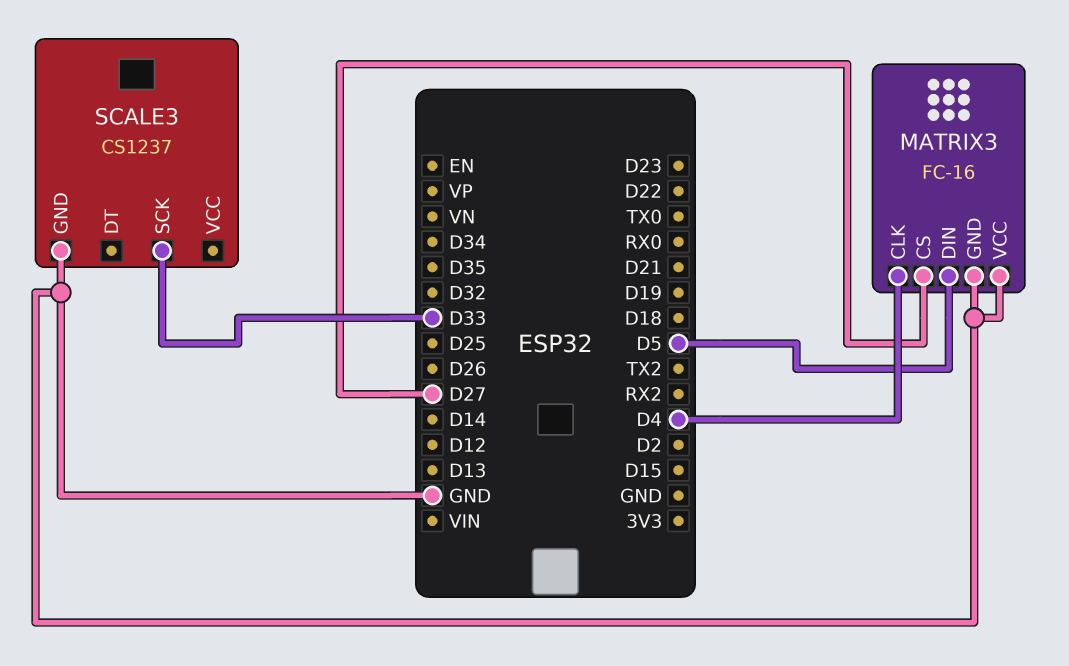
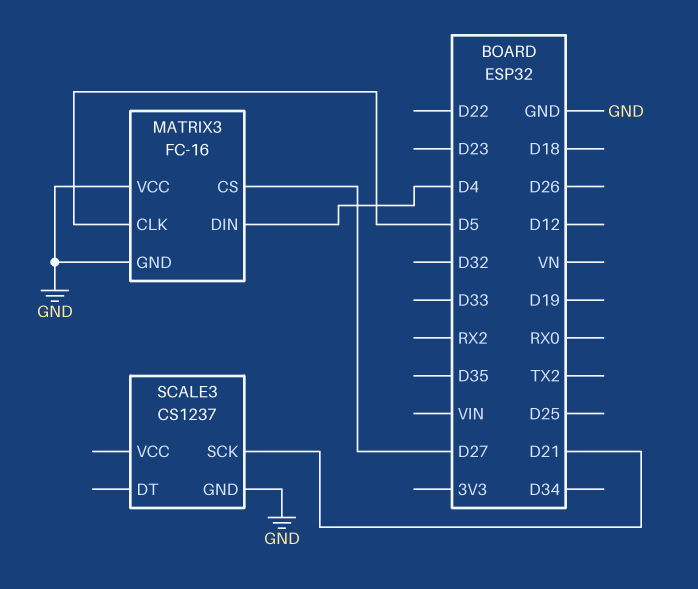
MATRIX3 pin CLK: D4 -> D5
MATRIX3 pin DIN: D5 -> D4
SCALE3 pin SCK: D33 -> D21

